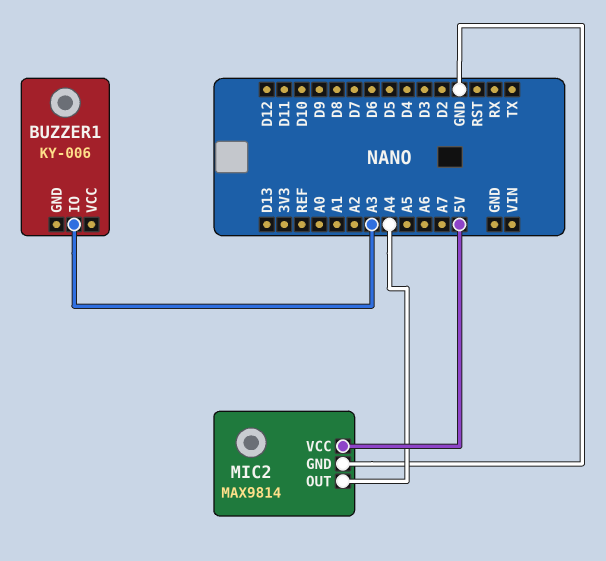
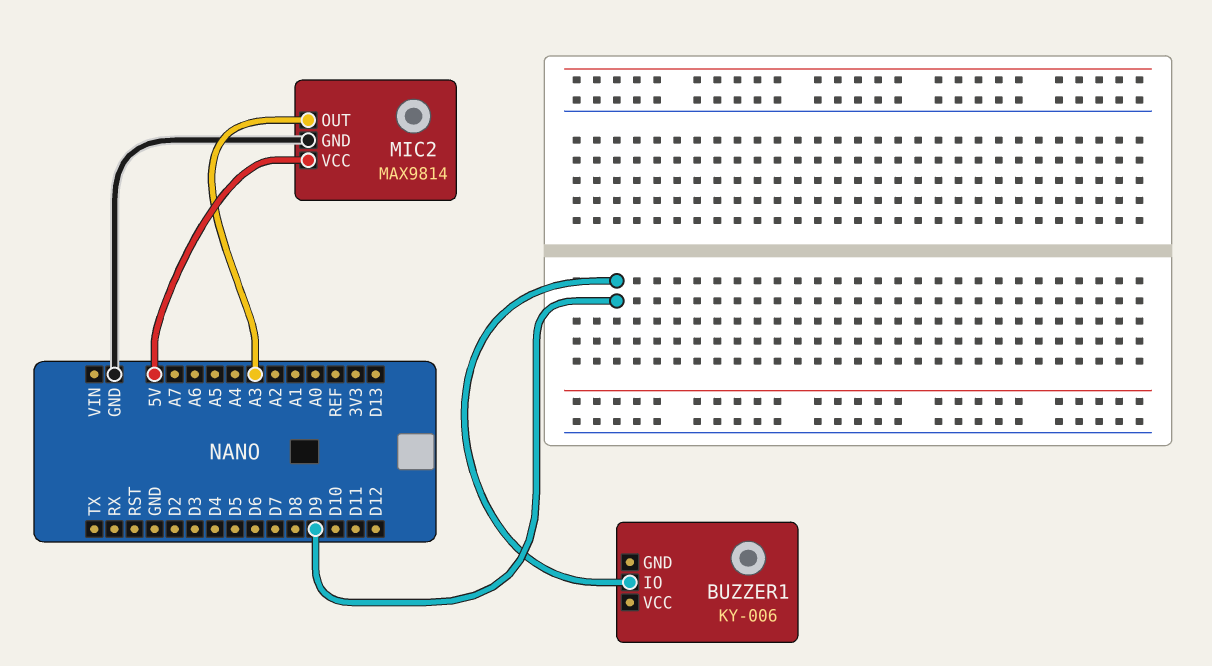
BUZZER1 pin IO: A3 -> D9
MIC2 pin OUT: A4 -> A3

